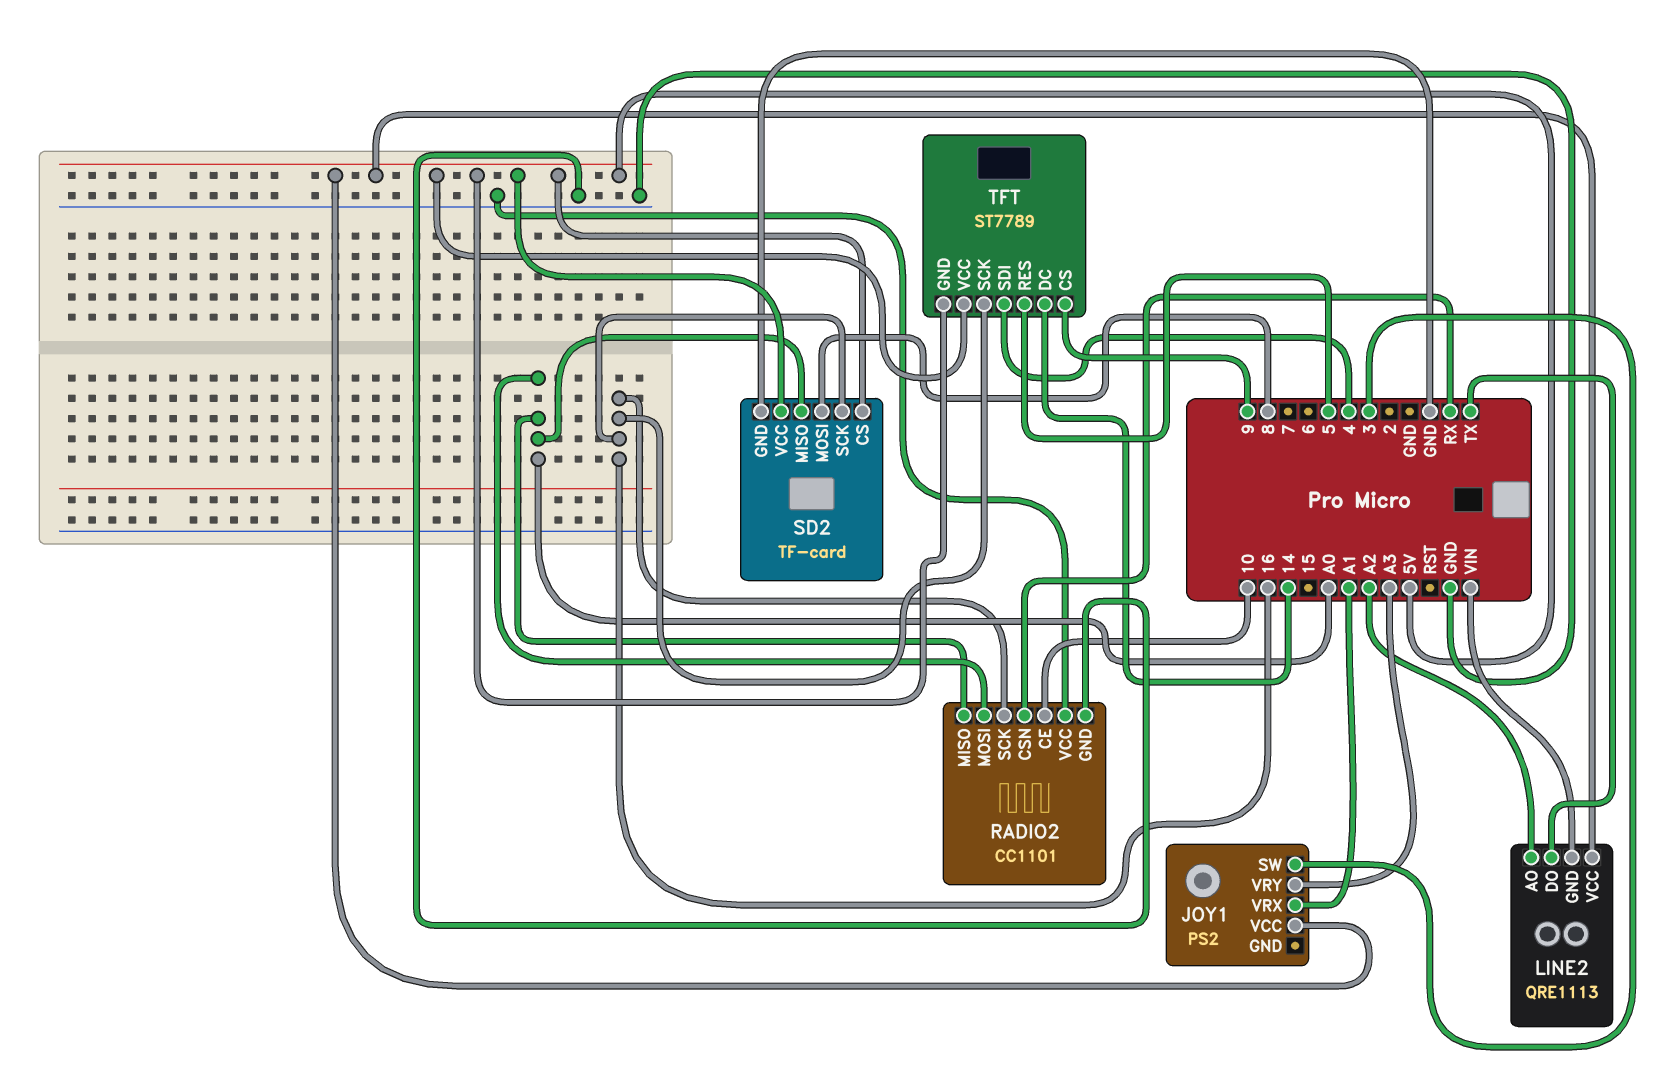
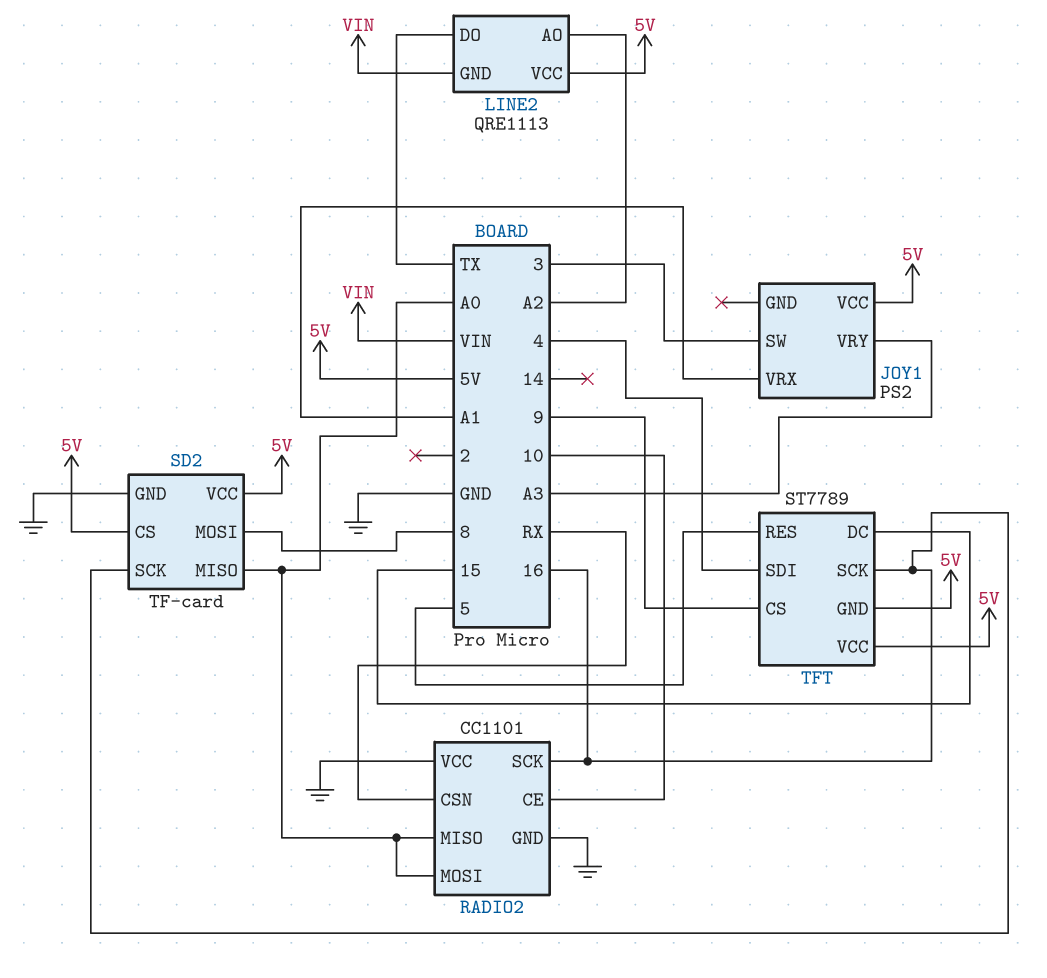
TFT pin DC: 14 -> 15

